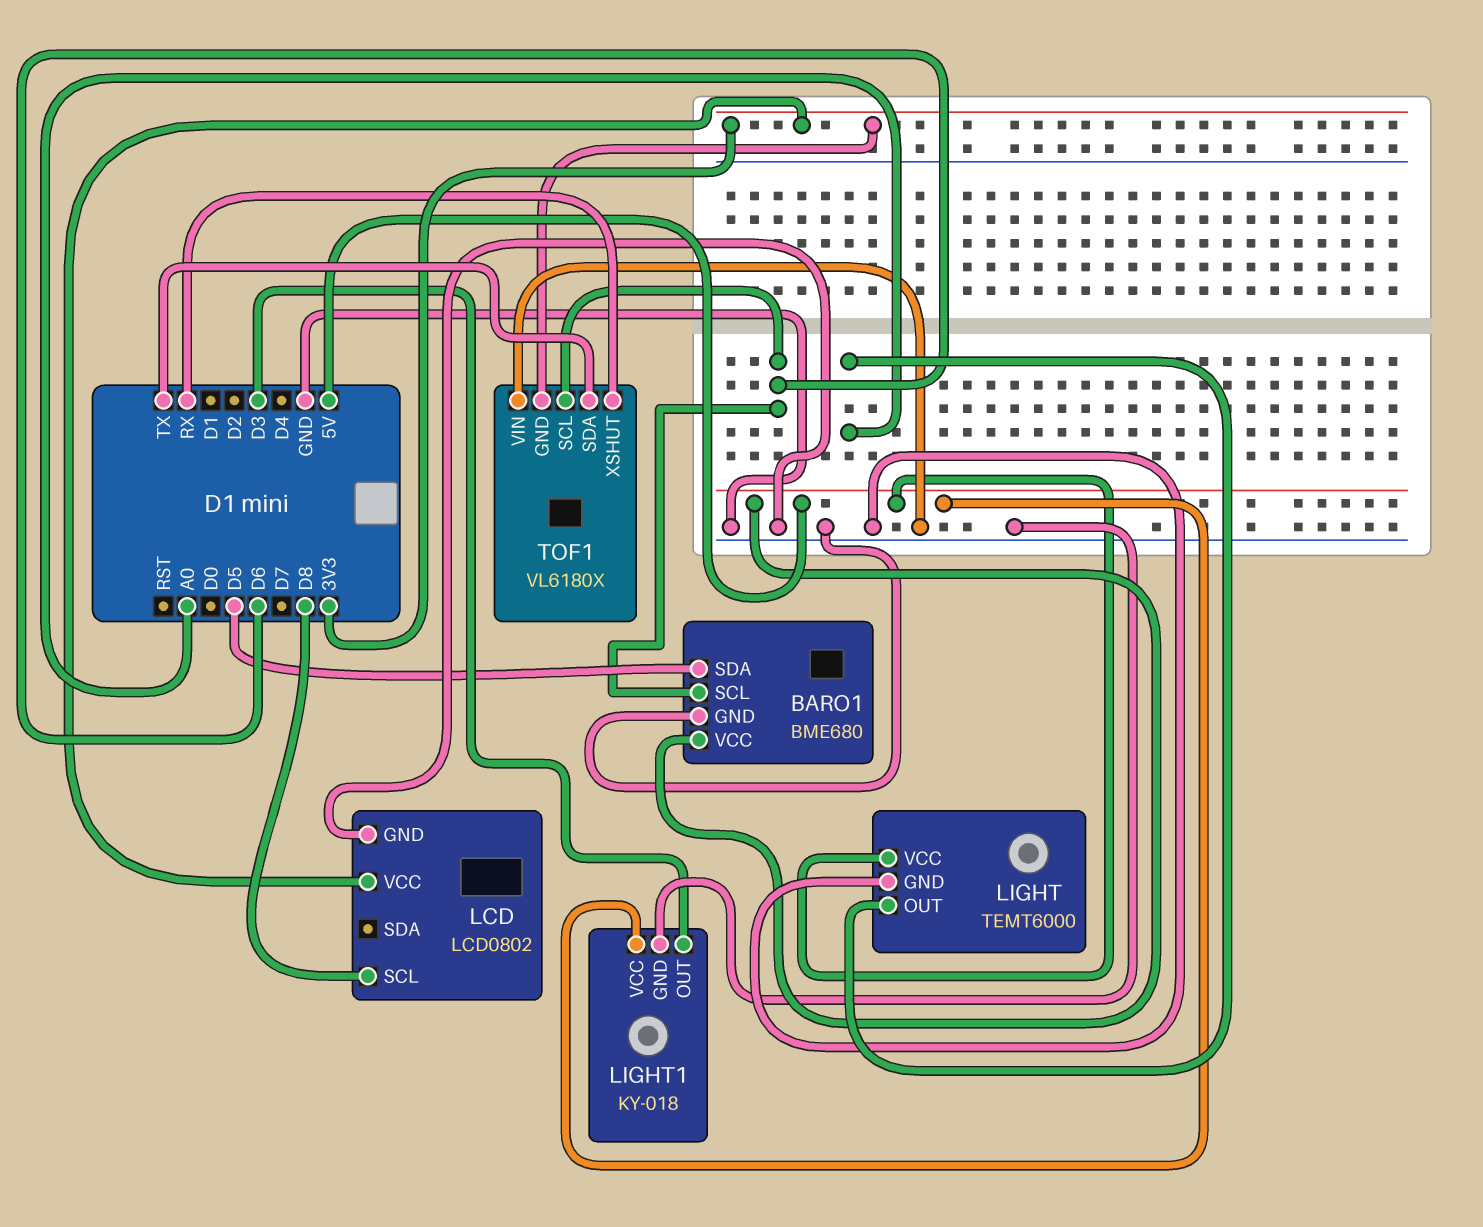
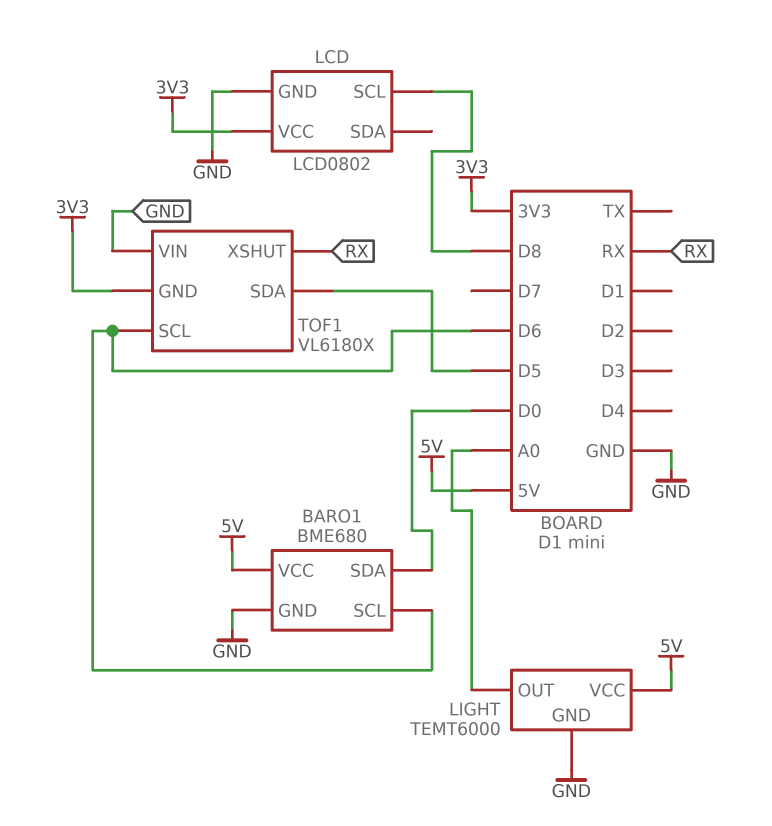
BARO1 pin SDA: D5 -> D0
LIGHT1: KY-018 -> none
LIGHT1 pin GND: GND -> none
LIGHT1 pin OUT: D3 -> none
LIGHT1 pin VCC: 5V -> none
TOF1 pin SDA: TX -> D5

